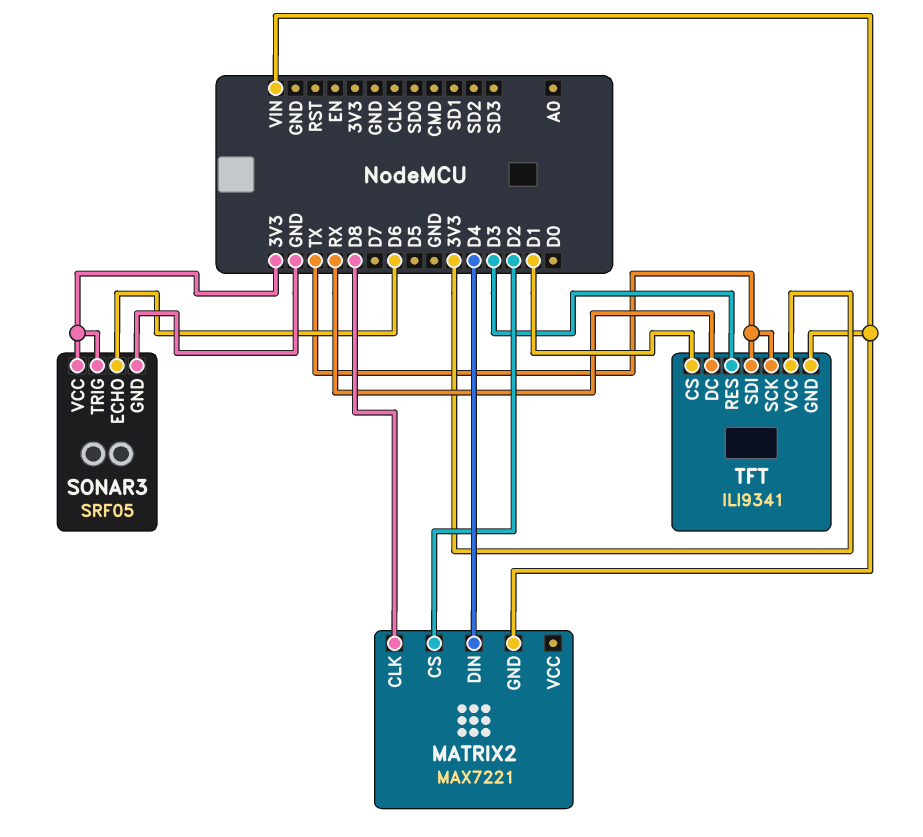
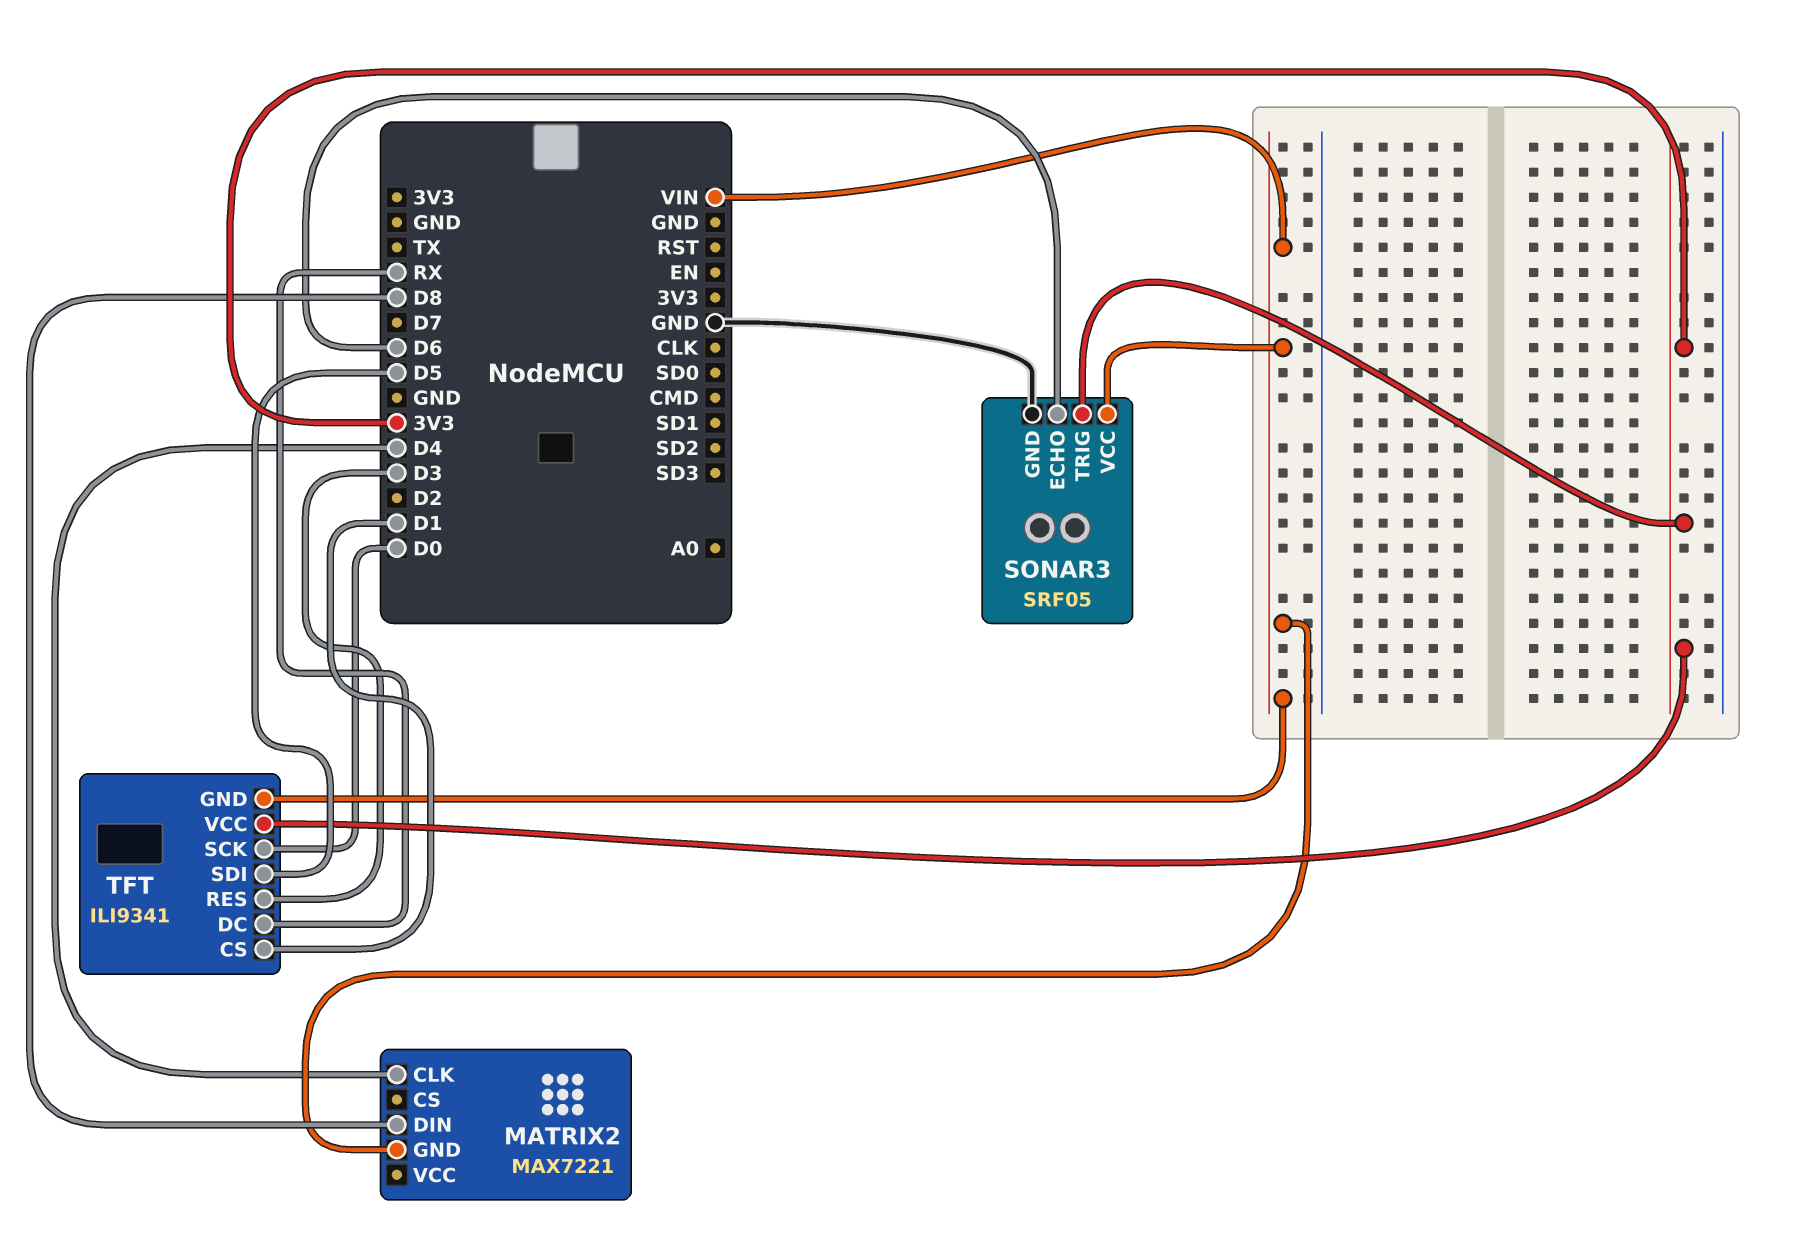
MATRIX2 pin CLK: D8 -> D4
MATRIX2 pin CS: D2 -> none
MATRIX2 pin DIN: D4 -> D8
SONAR3 pin VCC: 3V3 -> VIN
TFT pin SCK: TX -> D0
TFT pin SDI: TX -> D5

